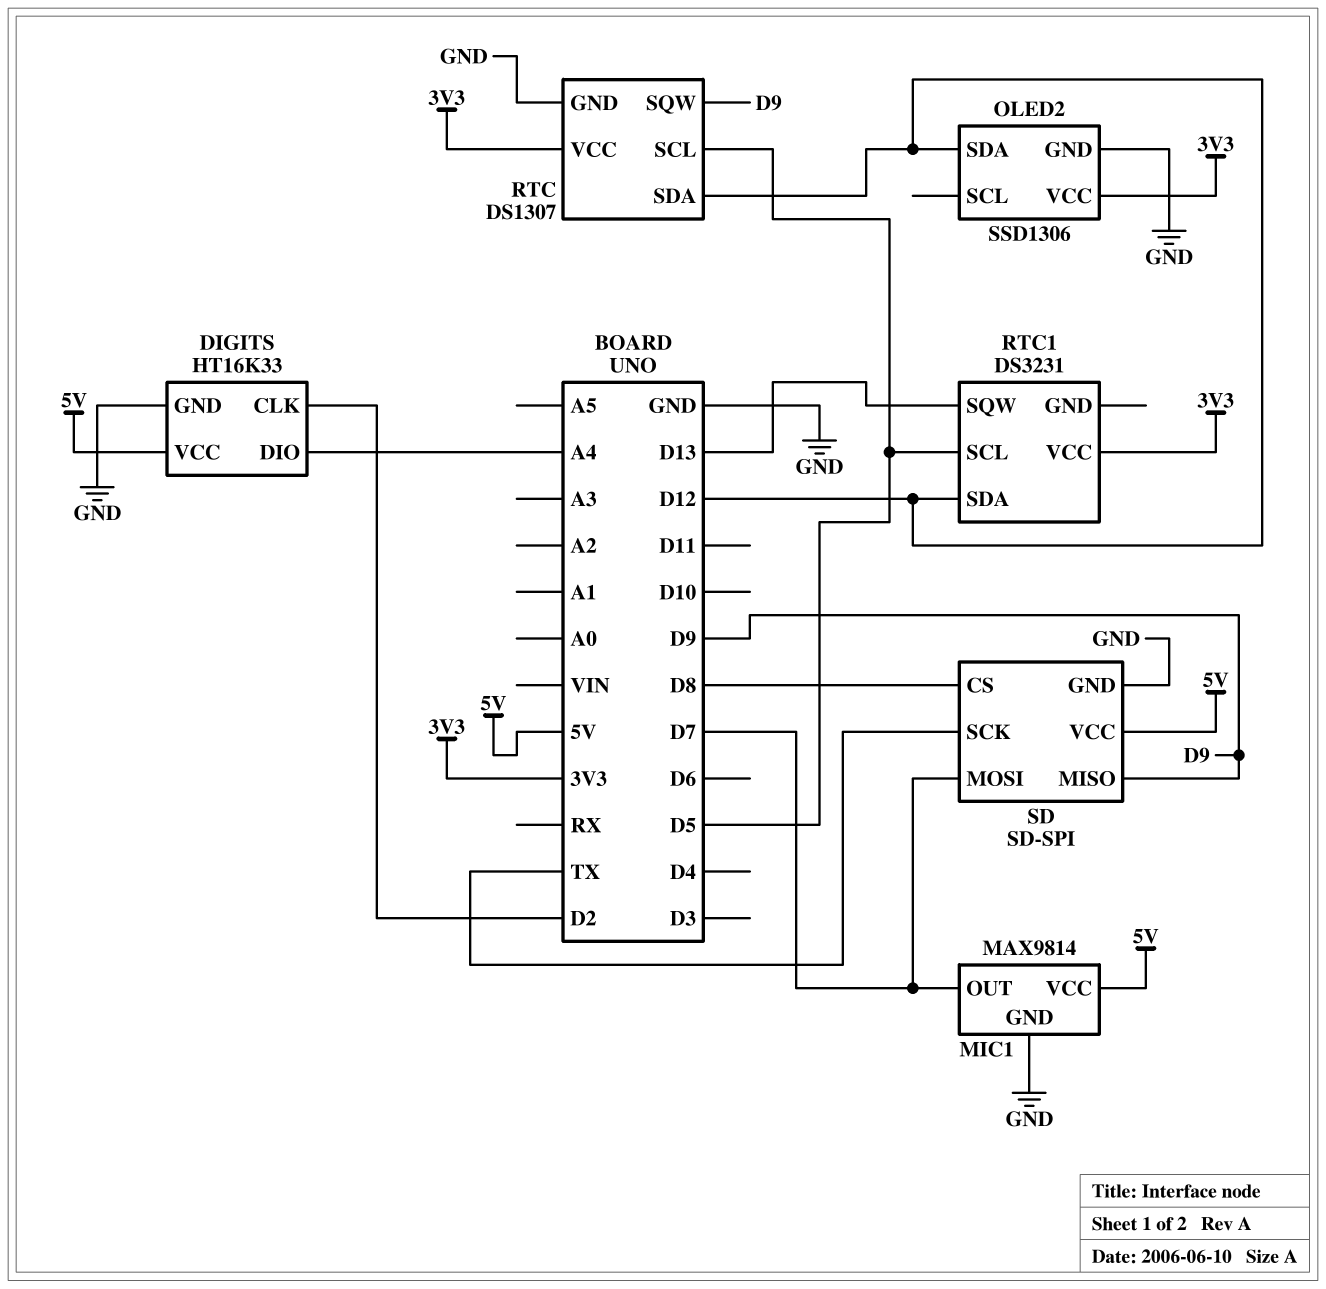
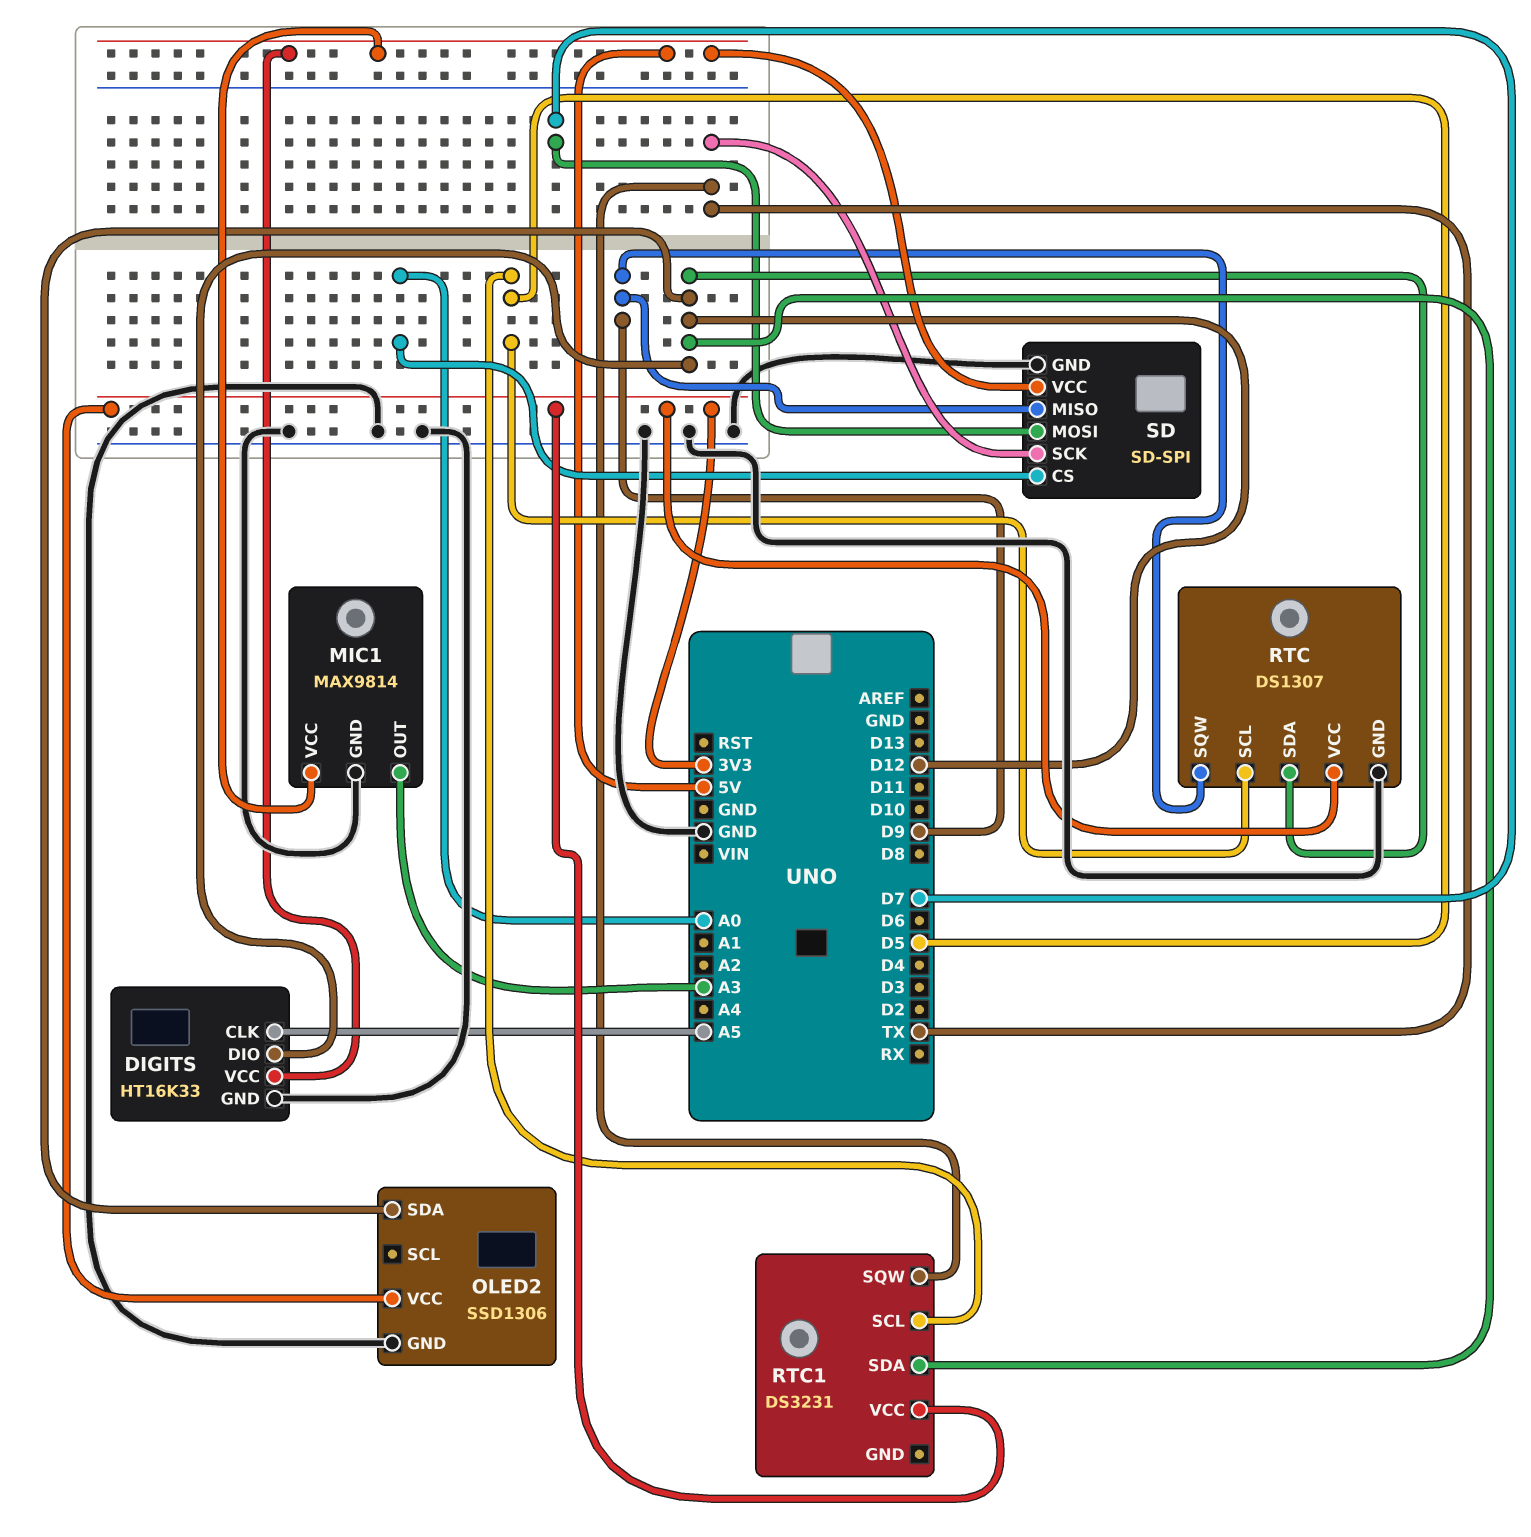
DIGITS pin CLK: D2 -> A5
DIGITS pin DIO: A4 -> D12
MIC1 pin OUT: D7 -> A3
RTC1 pin SQW: D13 -> TX
SD pin CS: D8 -> A0

